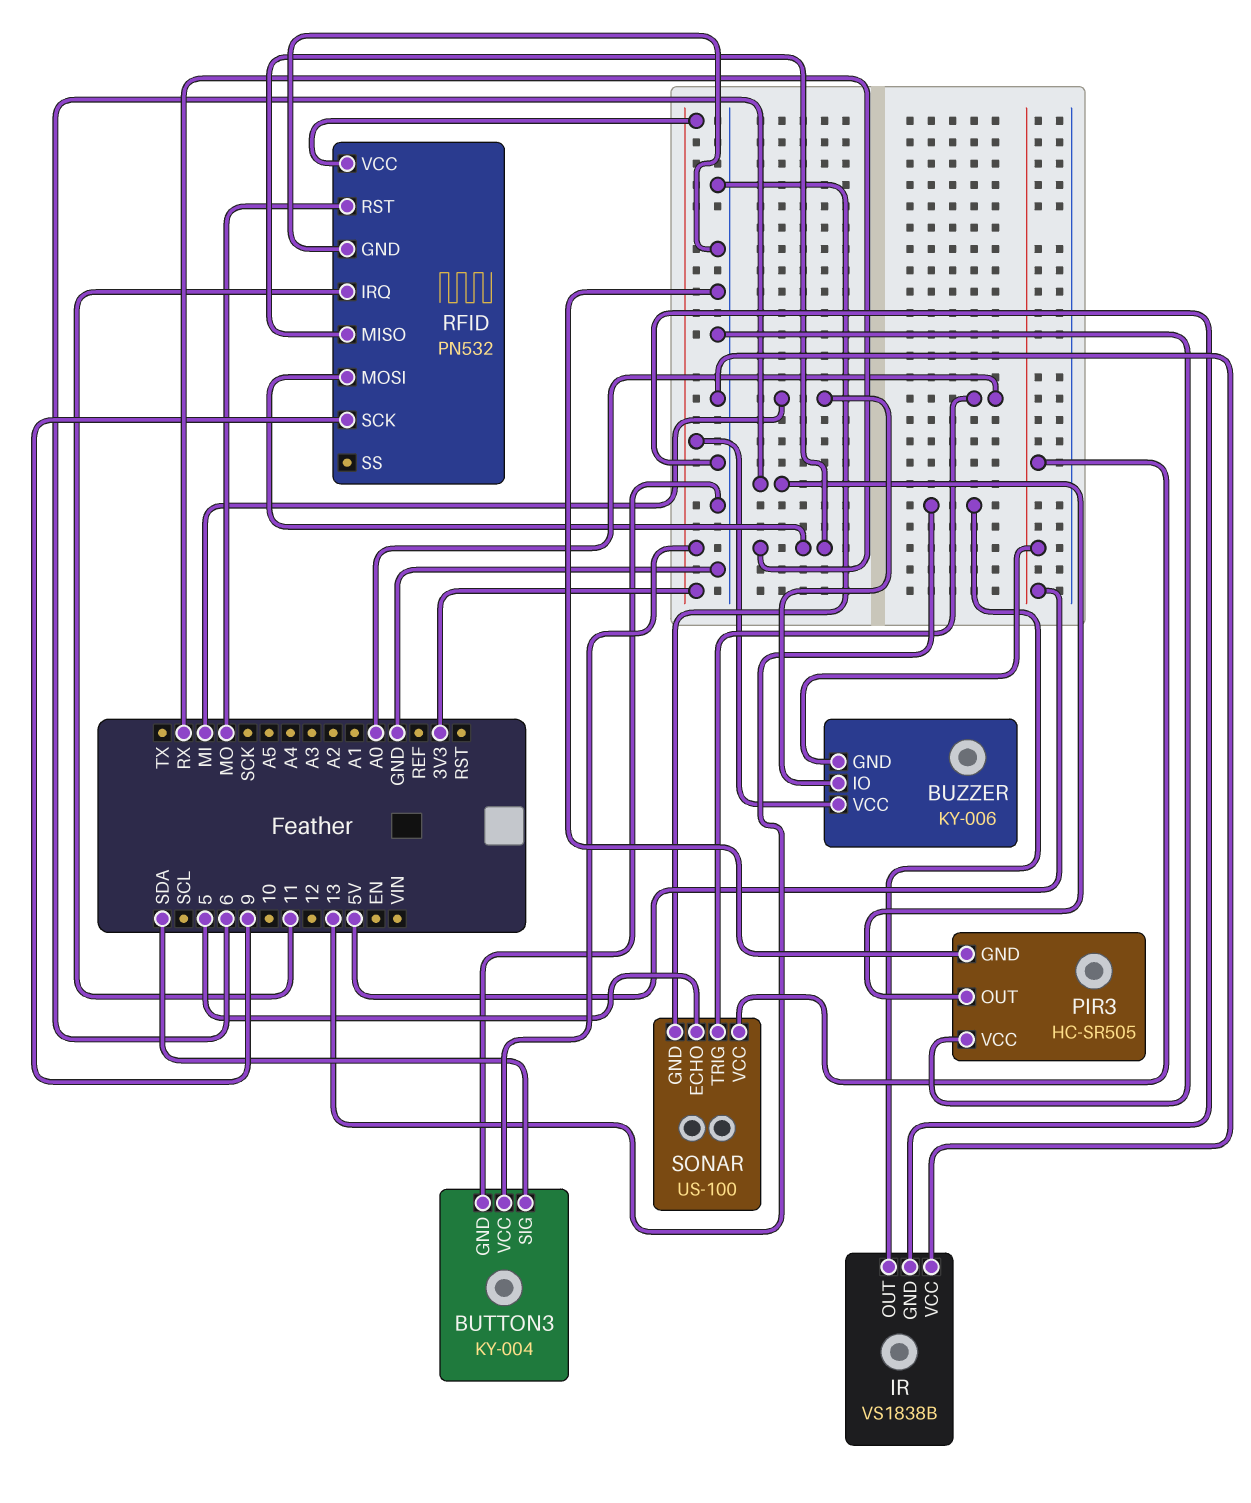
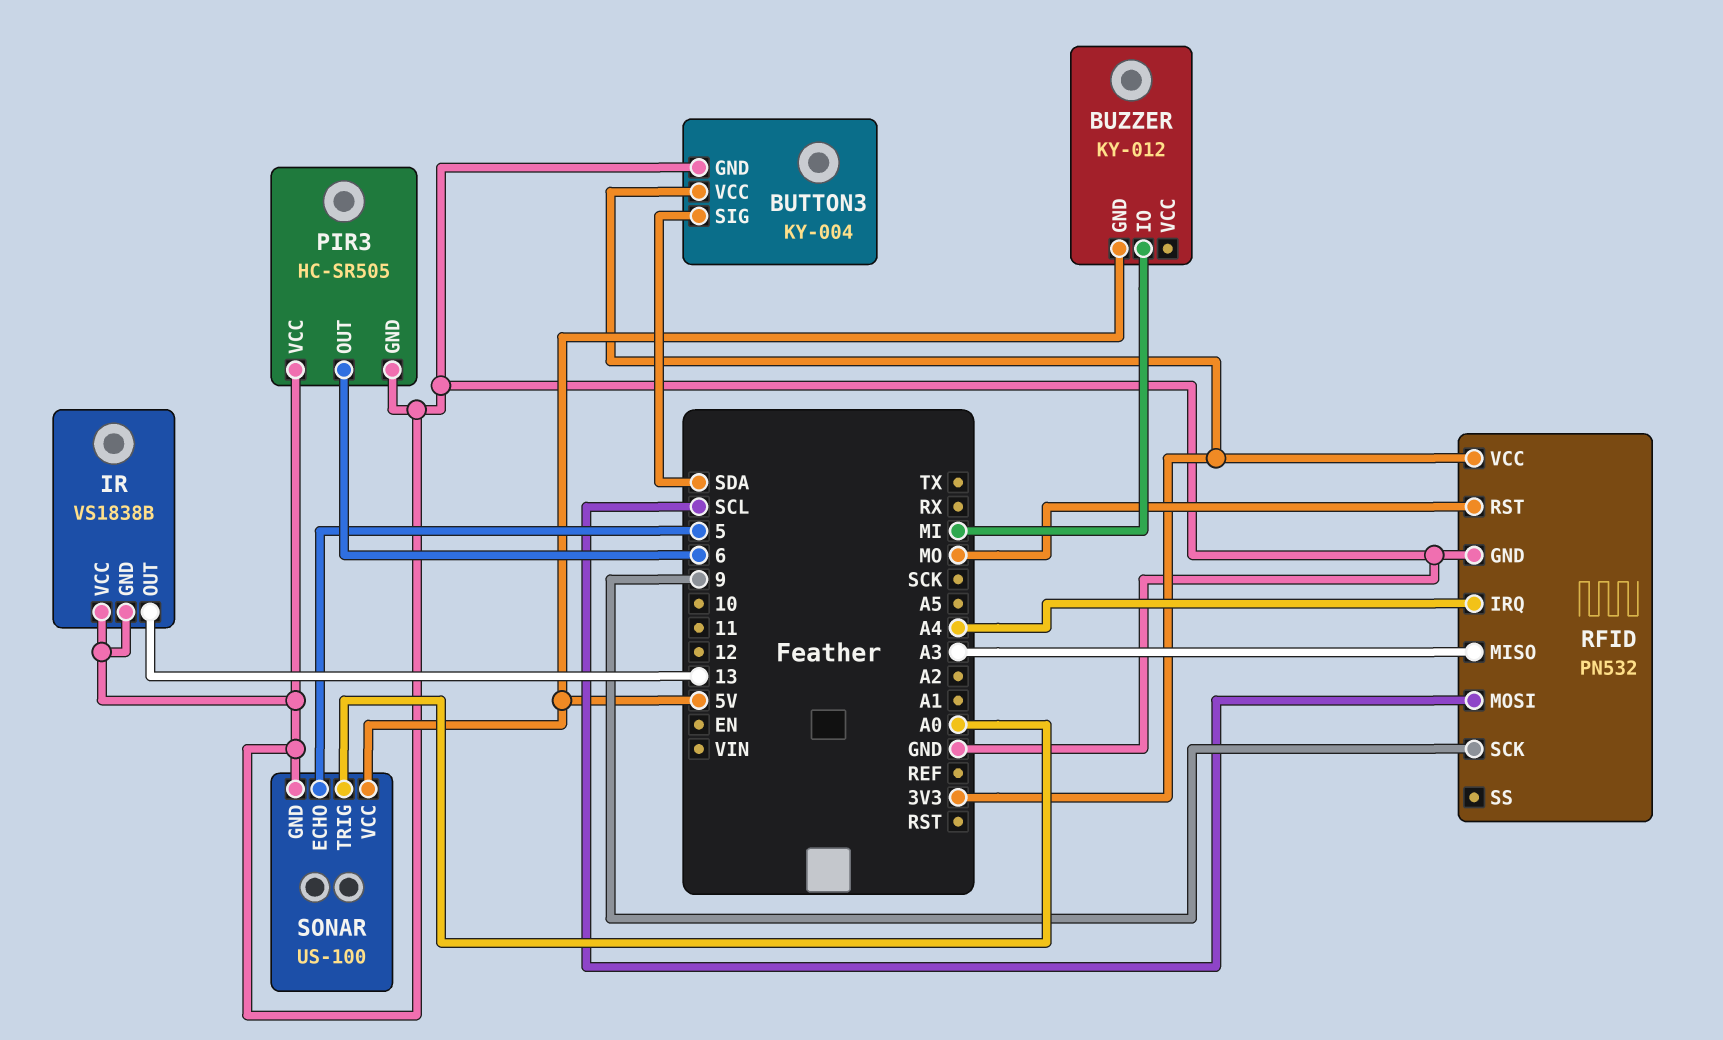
BUZZER: KY-006 -> KY-012
BUZZER pin VCC: 3V3 -> none
RFID pin IRQ: 11 -> A4
RFID pin MISO: RX -> A3
RFID pin MOSI: RX -> SCL

